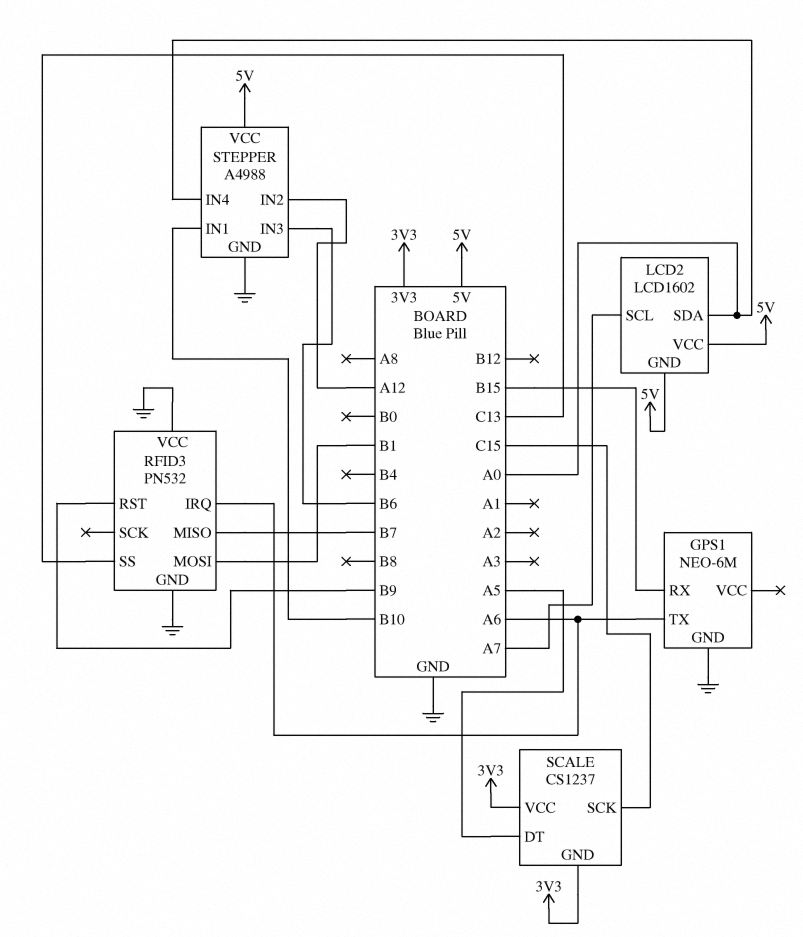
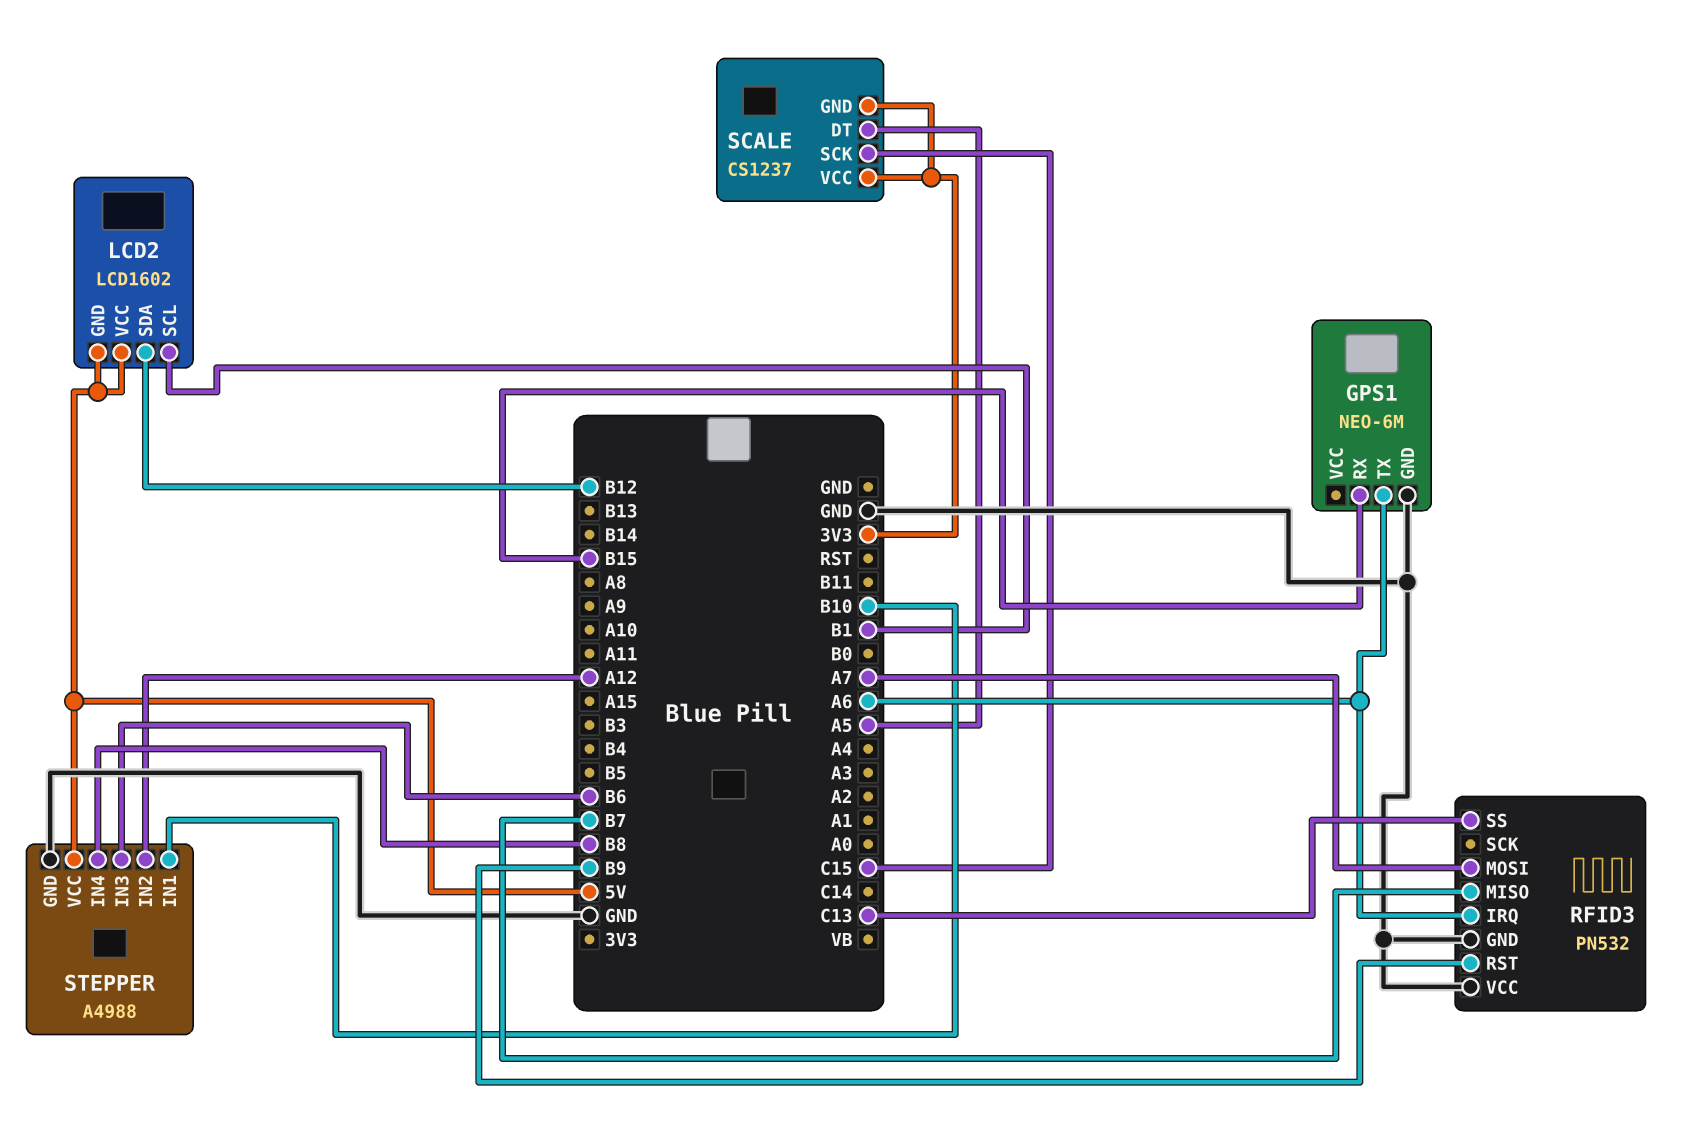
LCD2 pin SCL: A7 -> B1
LCD2 pin SDA: A0 -> B12
RFID3 pin MOSI: B1 -> A7
STEPPER pin IN4: A0 -> B8

